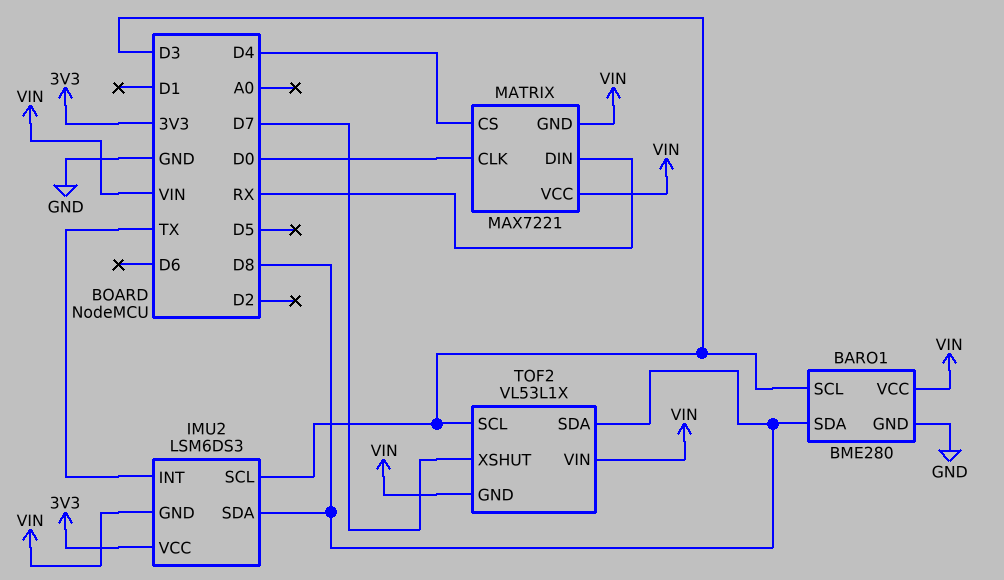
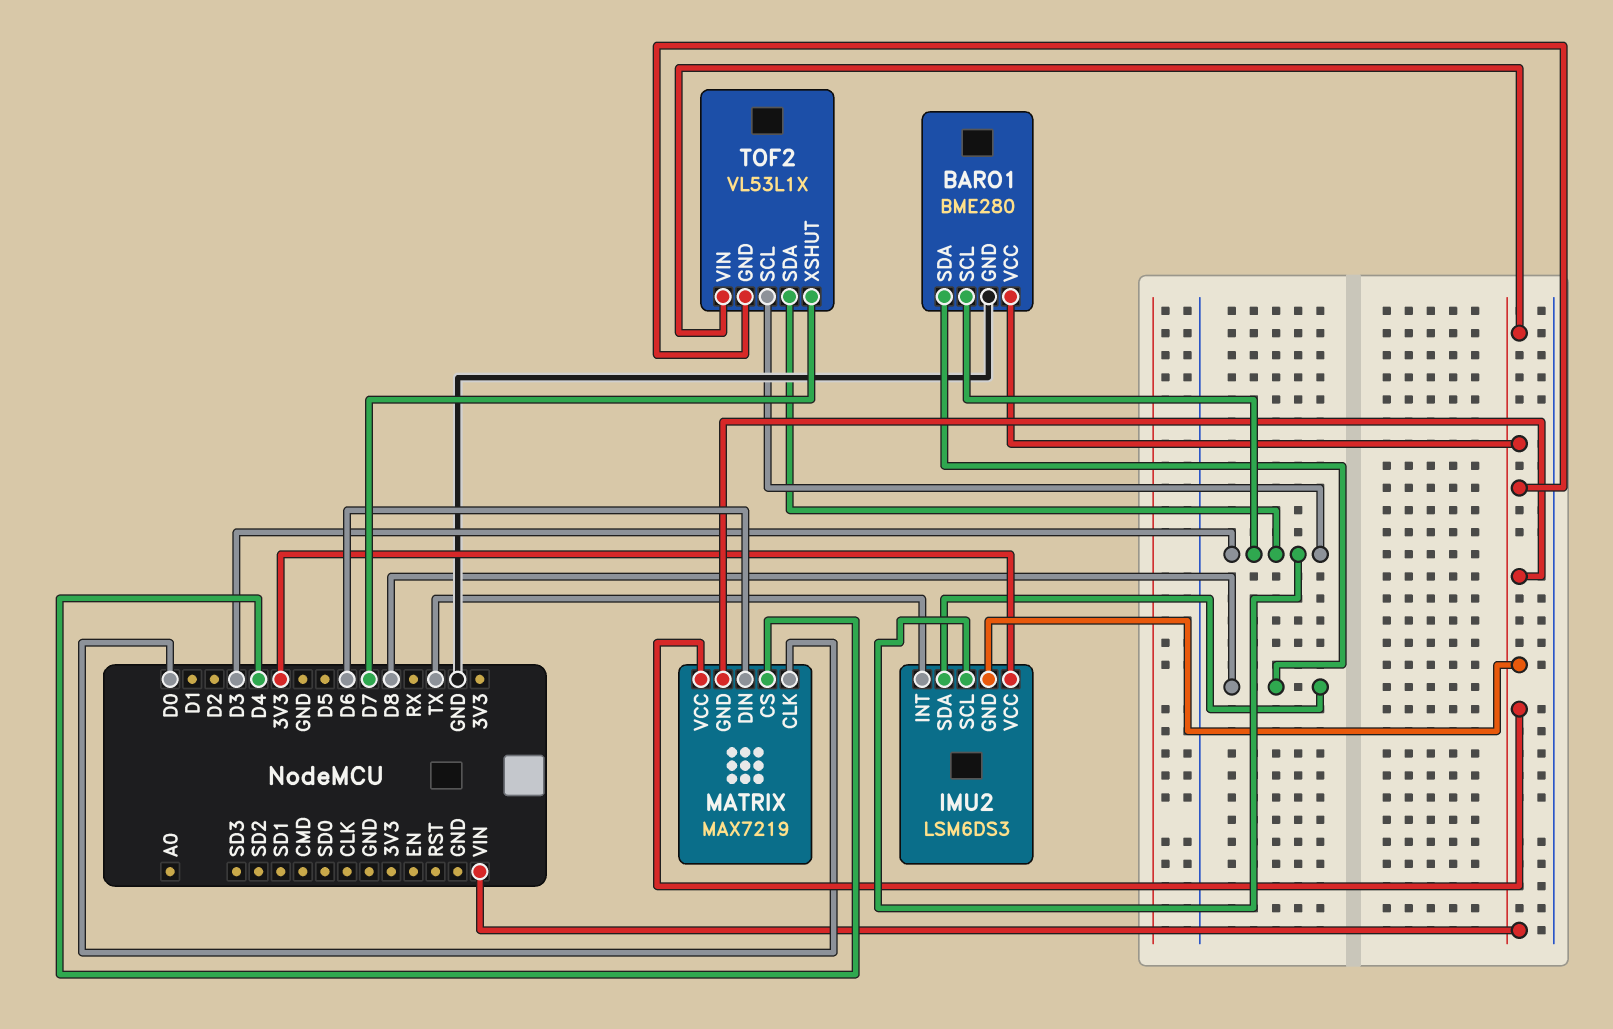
MATRIX: MAX7221 -> MAX7219
MATRIX pin DIN: RX -> D6
TOF2 pin SDA: D8 -> D3

